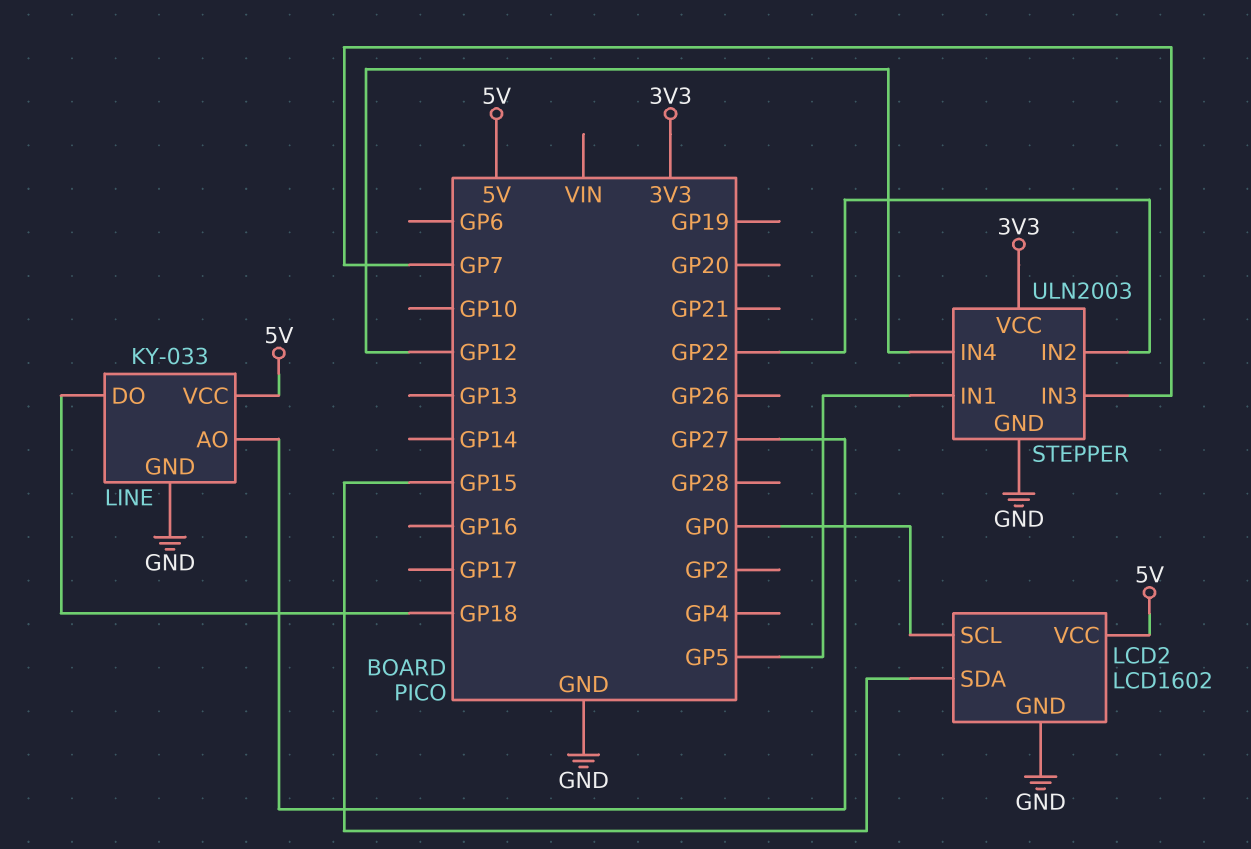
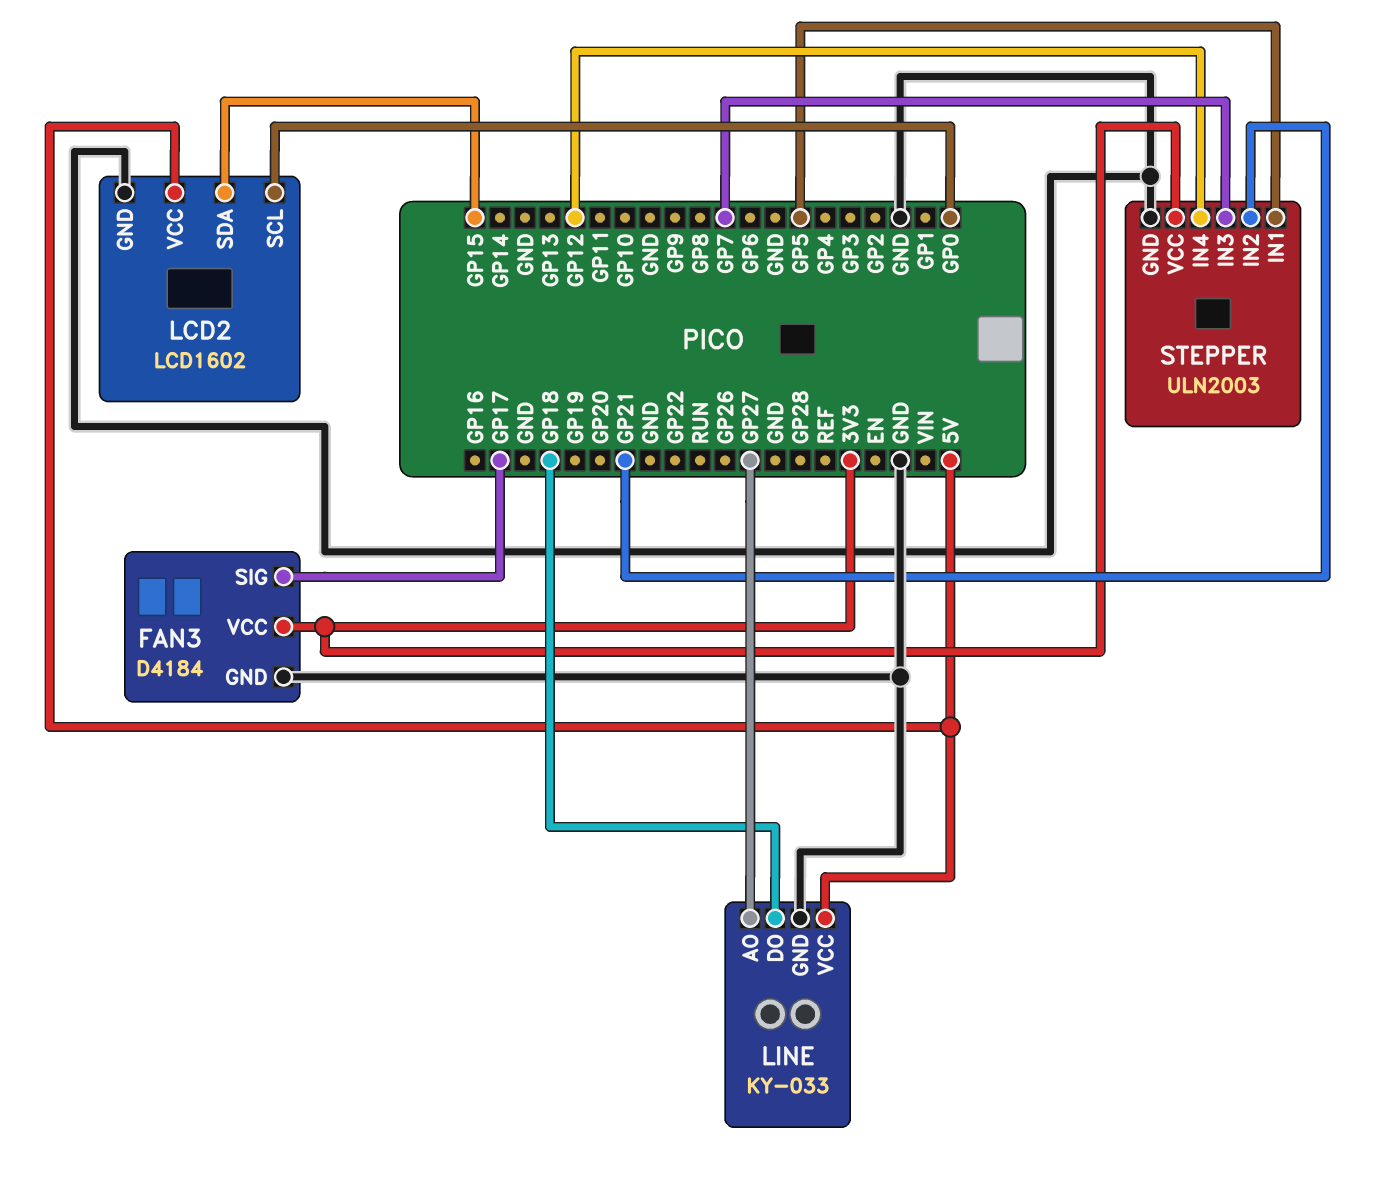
FAN3: none -> D4184
FAN3 pin GND: none -> GND
FAN3 pin SIG: none -> GP17
FAN3 pin VCC: none -> 3V3
STEPPER pin IN2: GP22 -> GP21

